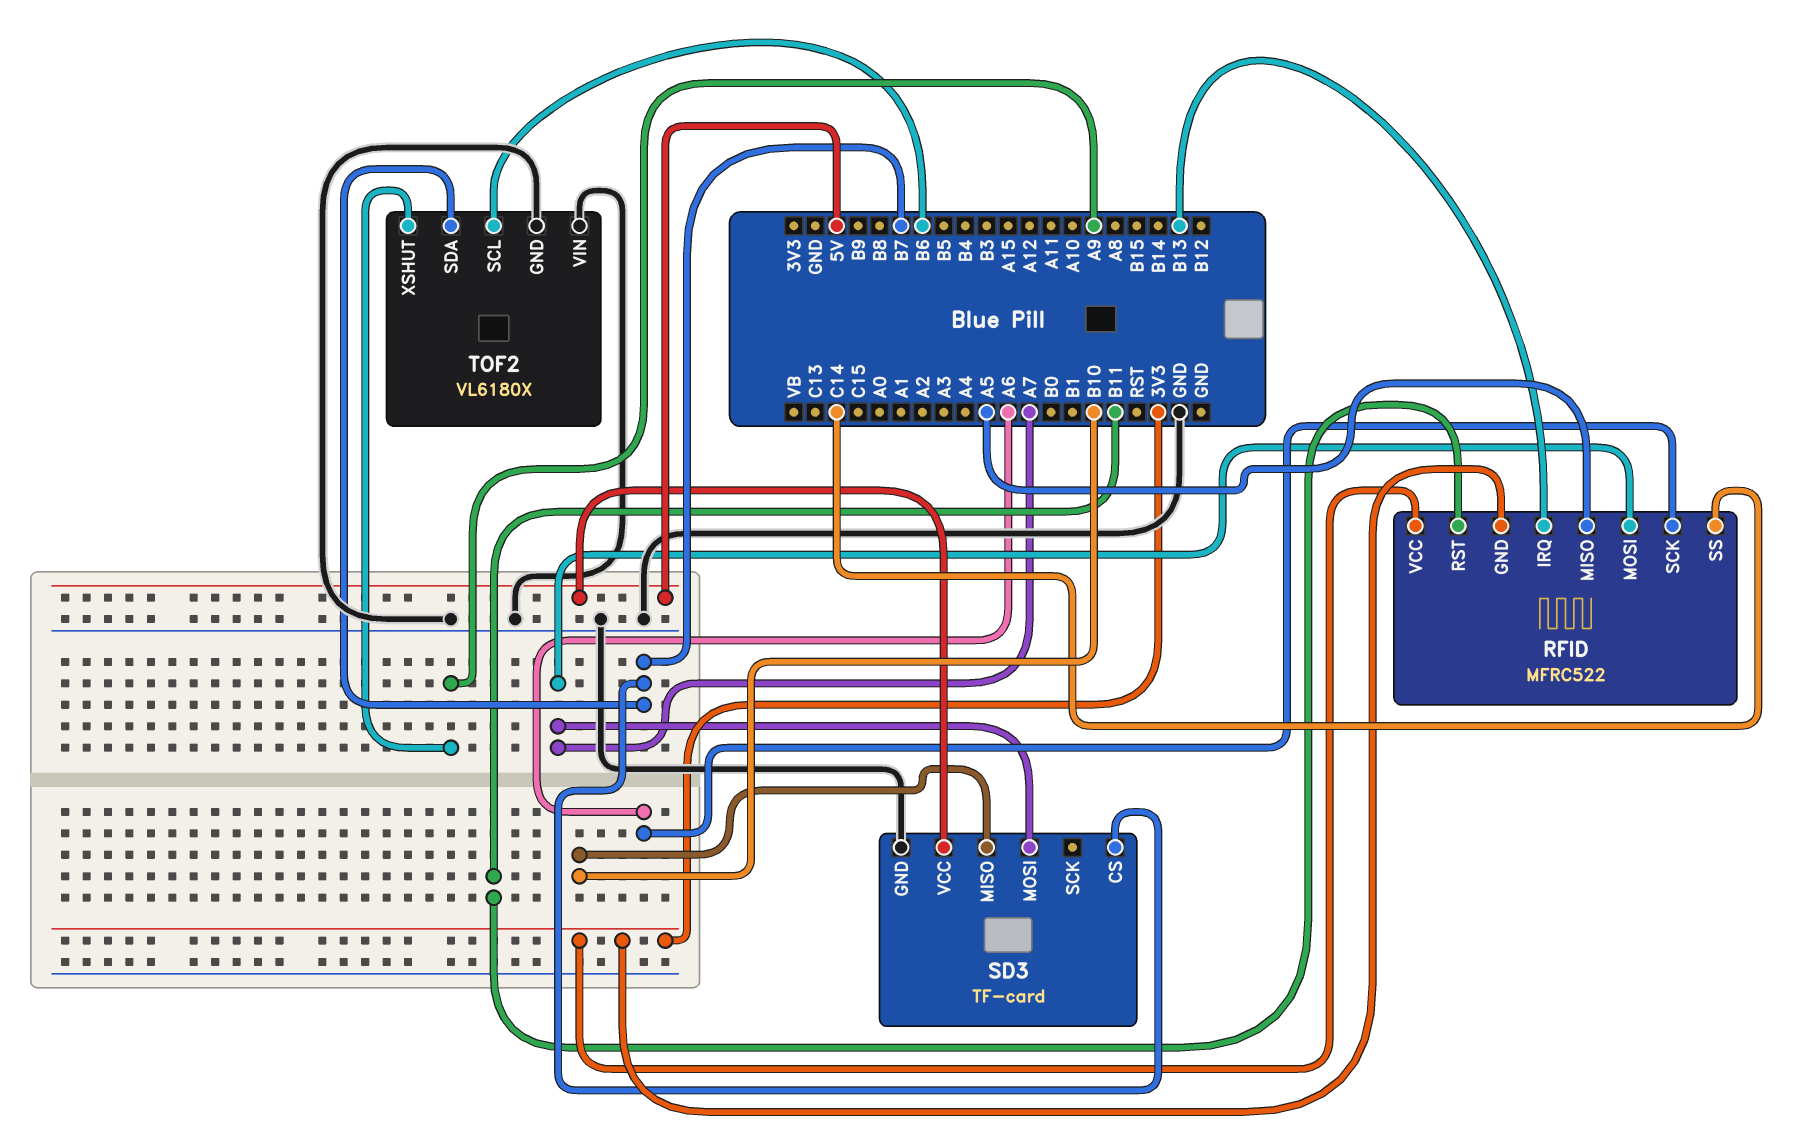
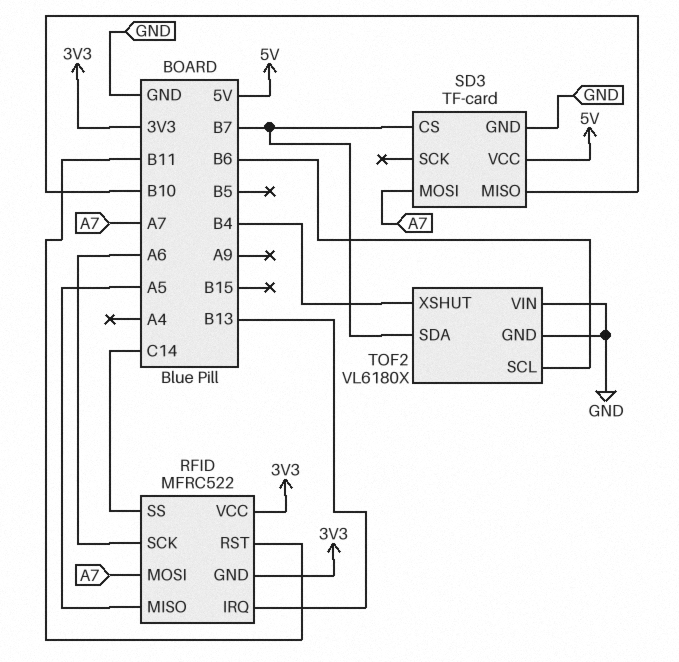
TOF2 pin XSHUT: A9 -> B4

